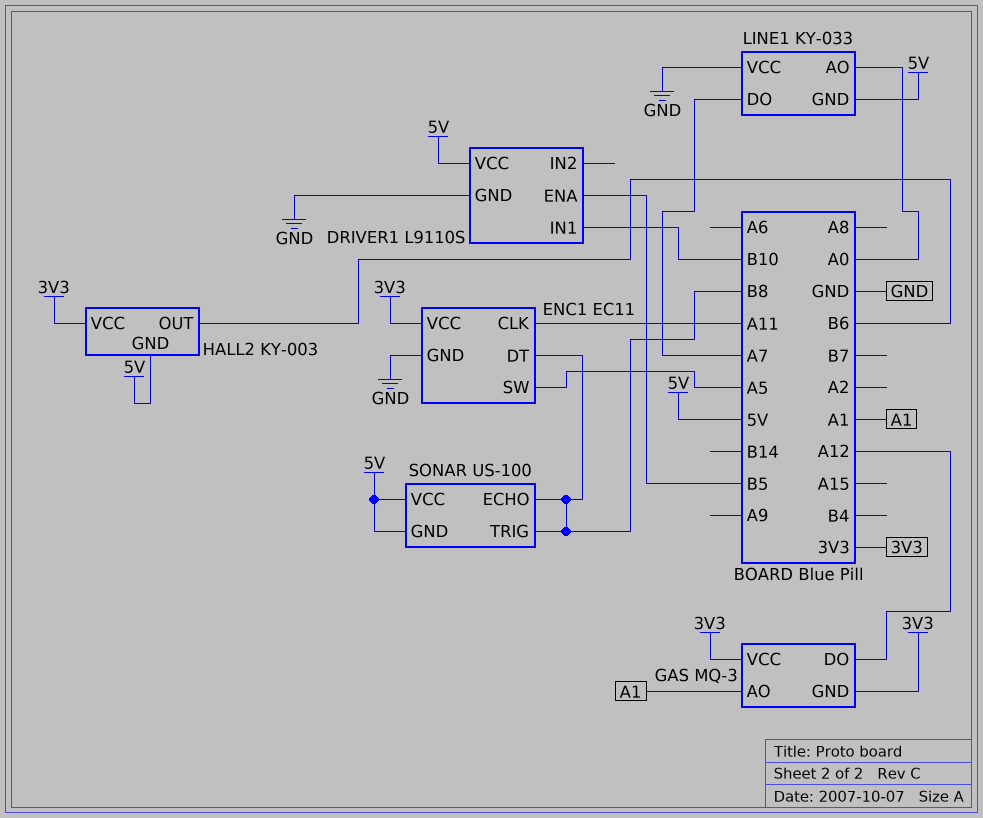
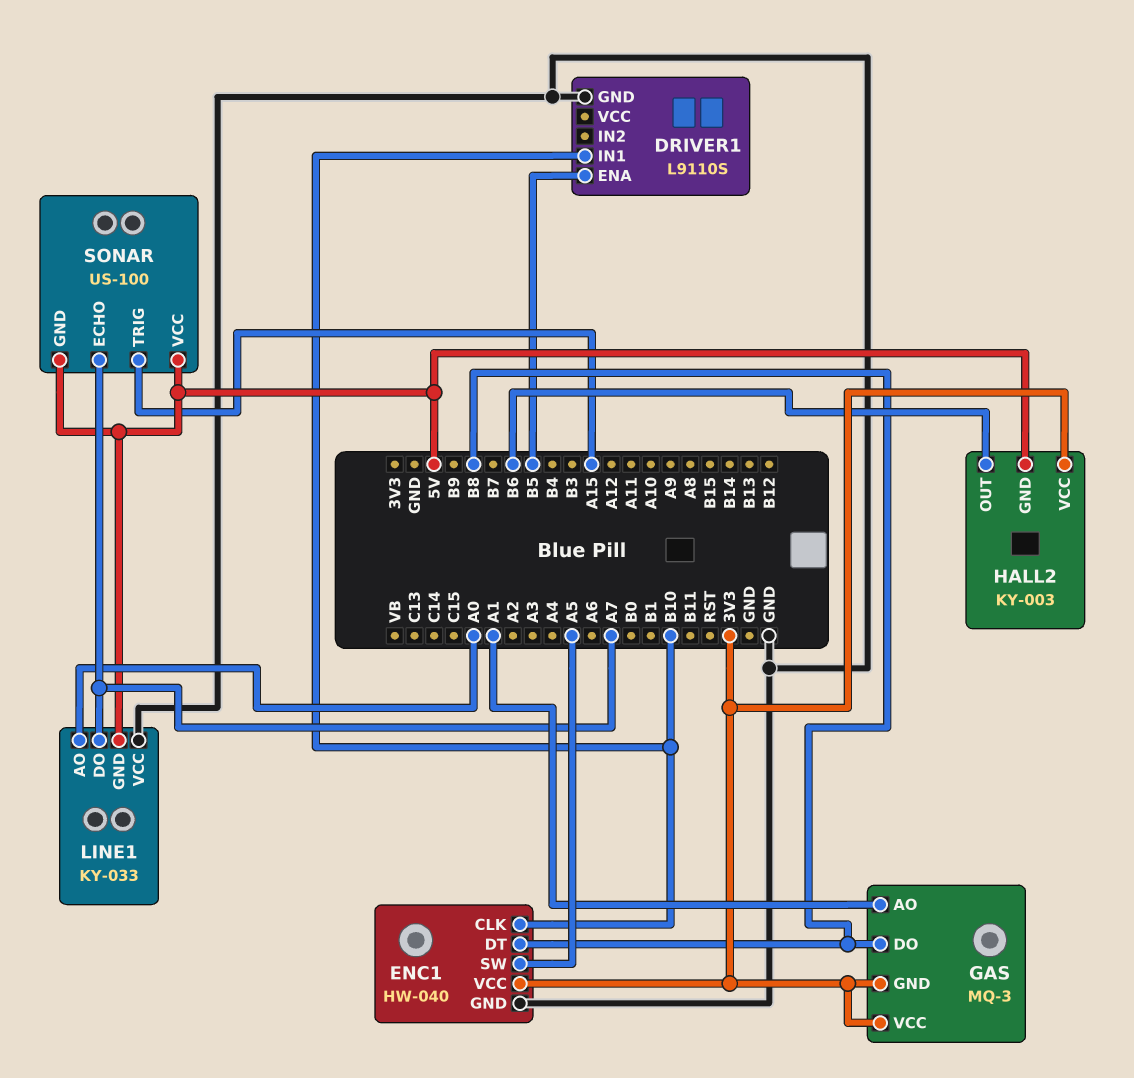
DRIVER1 pin VCC: 5V -> none
ENC1: EC11 -> HW-040
ENC1 pin CLK: A11 -> B10
GAS pin DO: A12 -> B8
SONAR pin ECHO: B8 -> A7
SONAR pin TRIG: B8 -> A15

